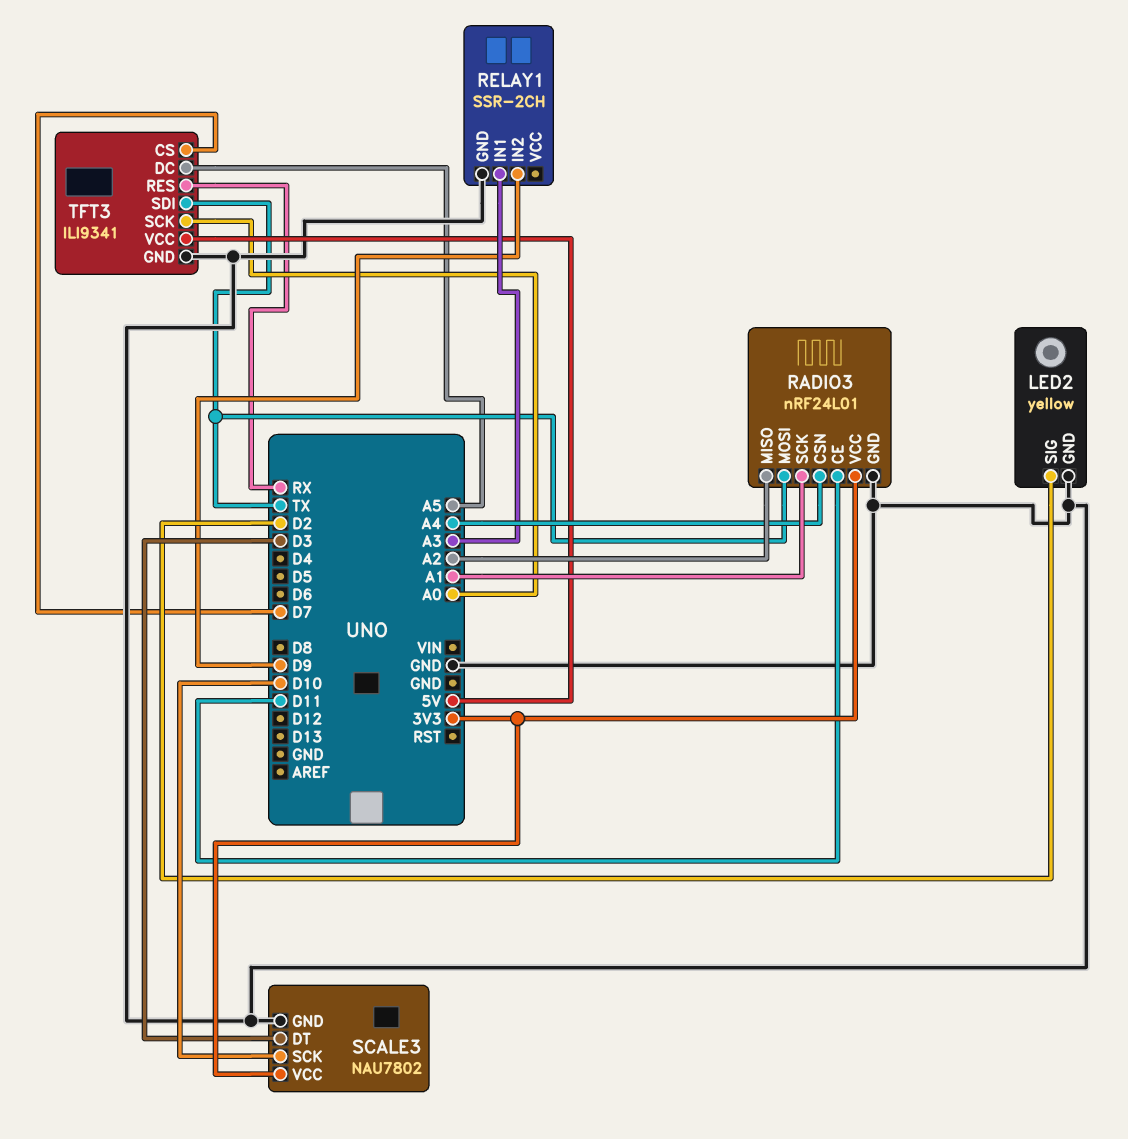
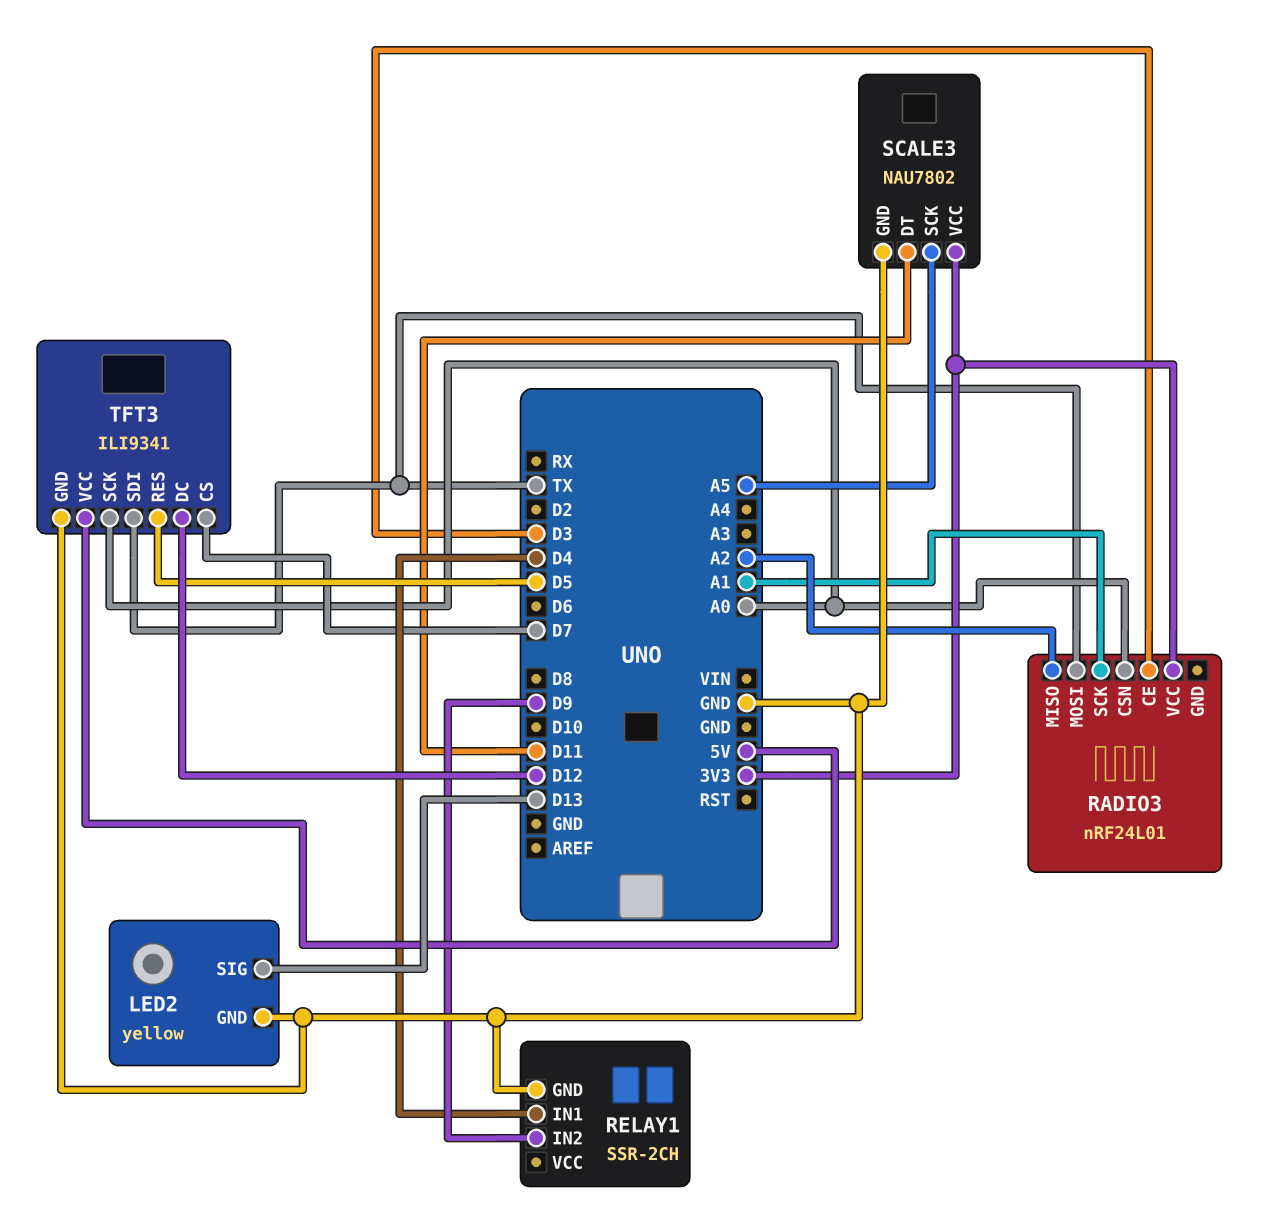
LED2 pin SIG: D2 -> D13
RADIO3 pin CE: D11 -> D3
RADIO3 pin CSN: A4 -> A0
RADIO3 pin GND: GND -> none
RELAY1 pin IN1: A3 -> D4
SCALE3 pin DT: D3 -> D11
SCALE3 pin SCK: D10 -> A5
TFT3 pin DC: A5 -> D12
TFT3 pin RES: RX -> D5

